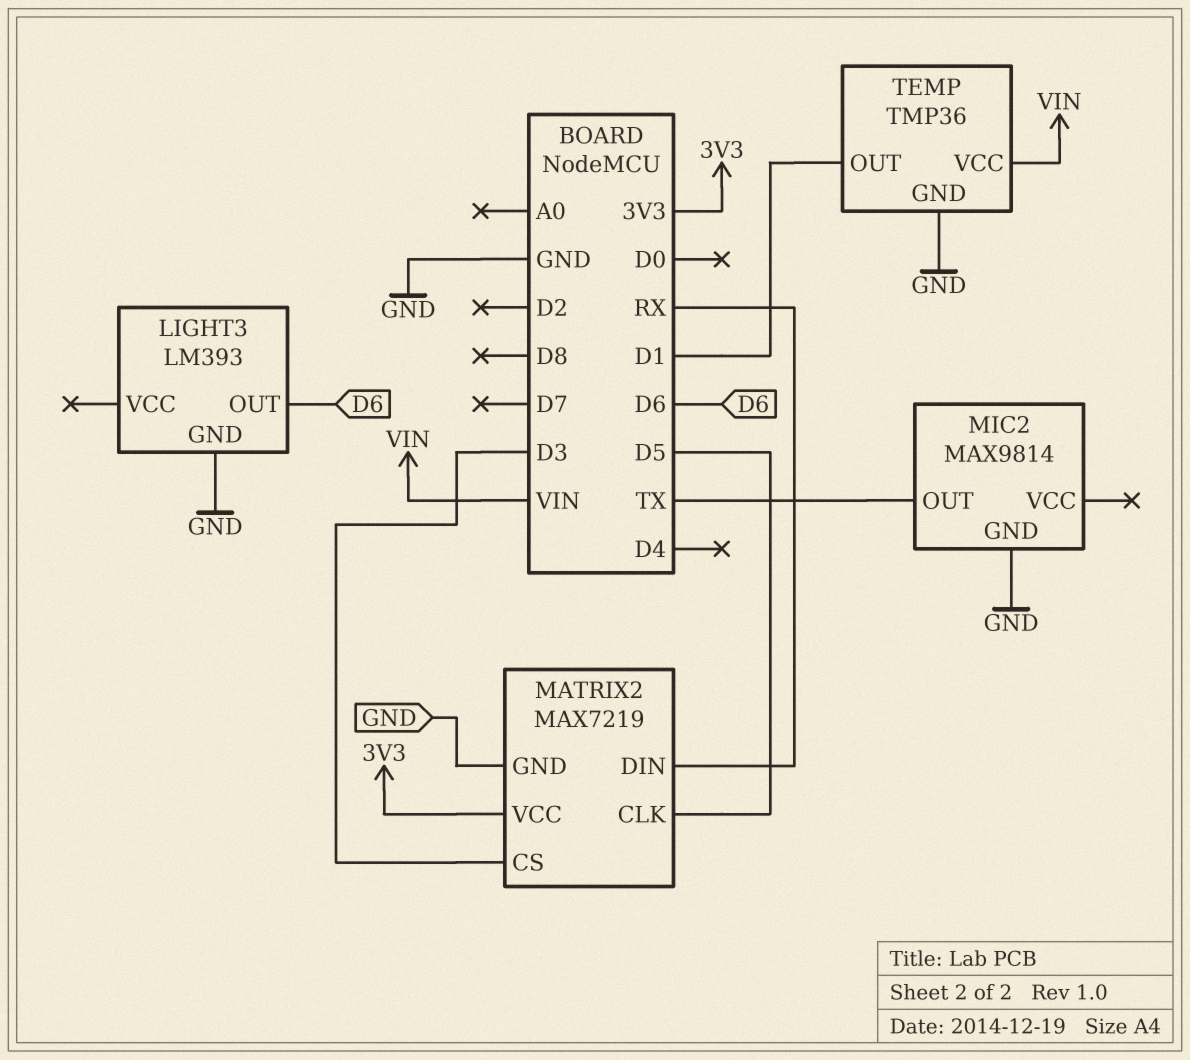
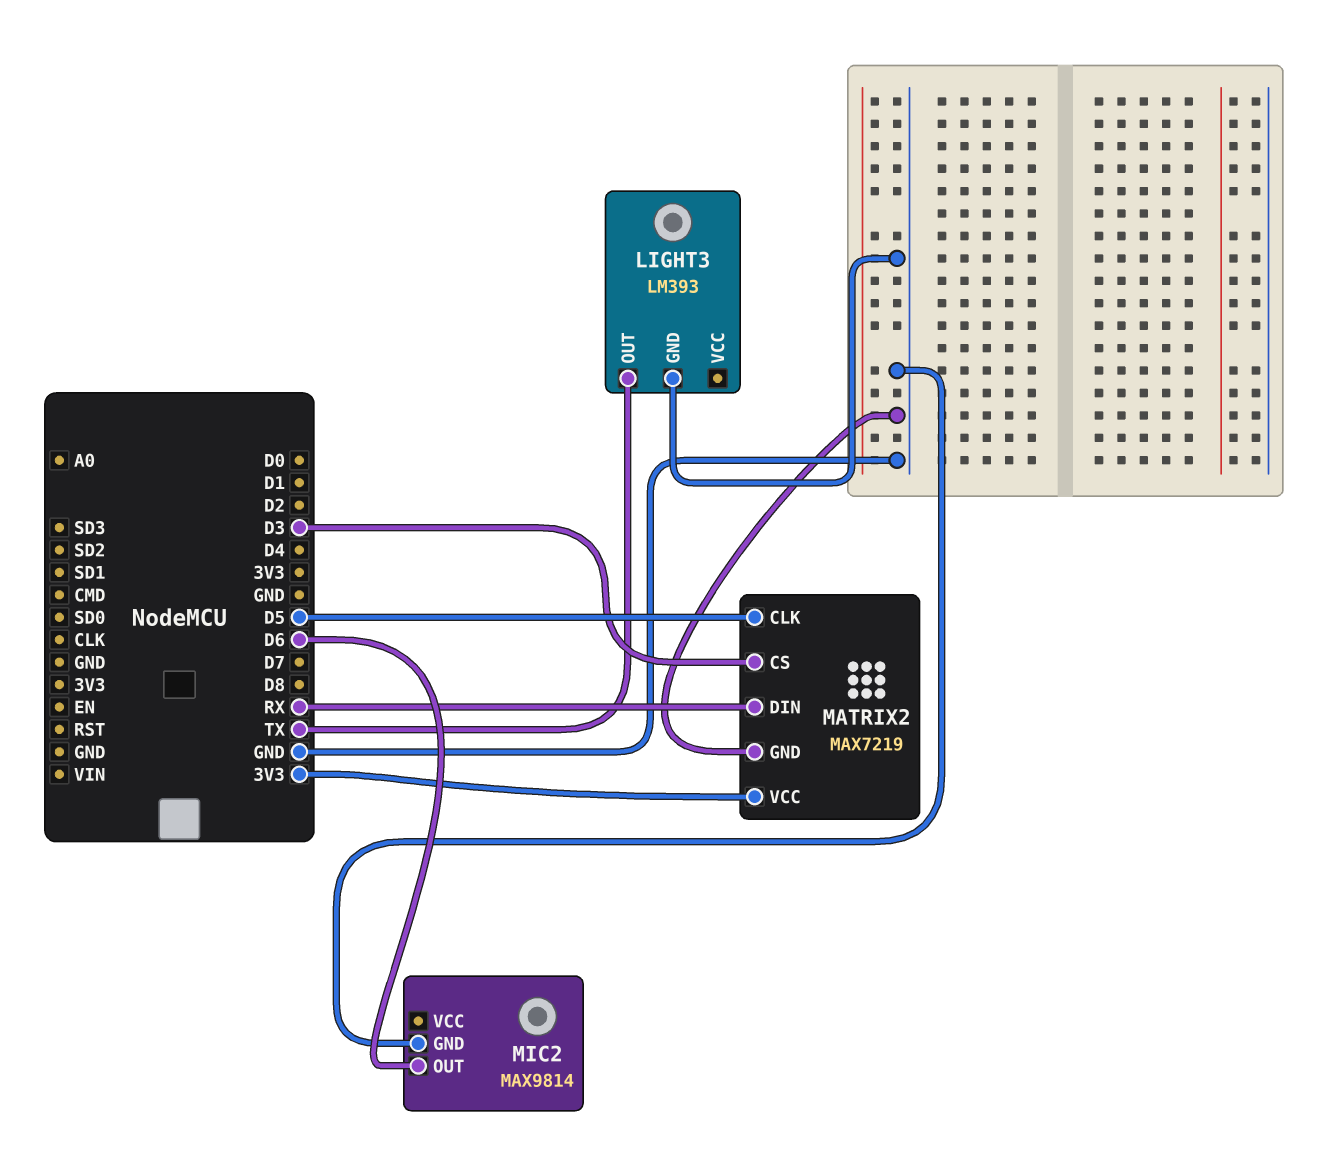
LIGHT3 pin OUT: D6 -> TX
MIC2 pin OUT: TX -> D6
TEMP: TMP36 -> none
TEMP pin GND: GND -> none
TEMP pin OUT: D1 -> none
TEMP pin VCC: VIN -> none

